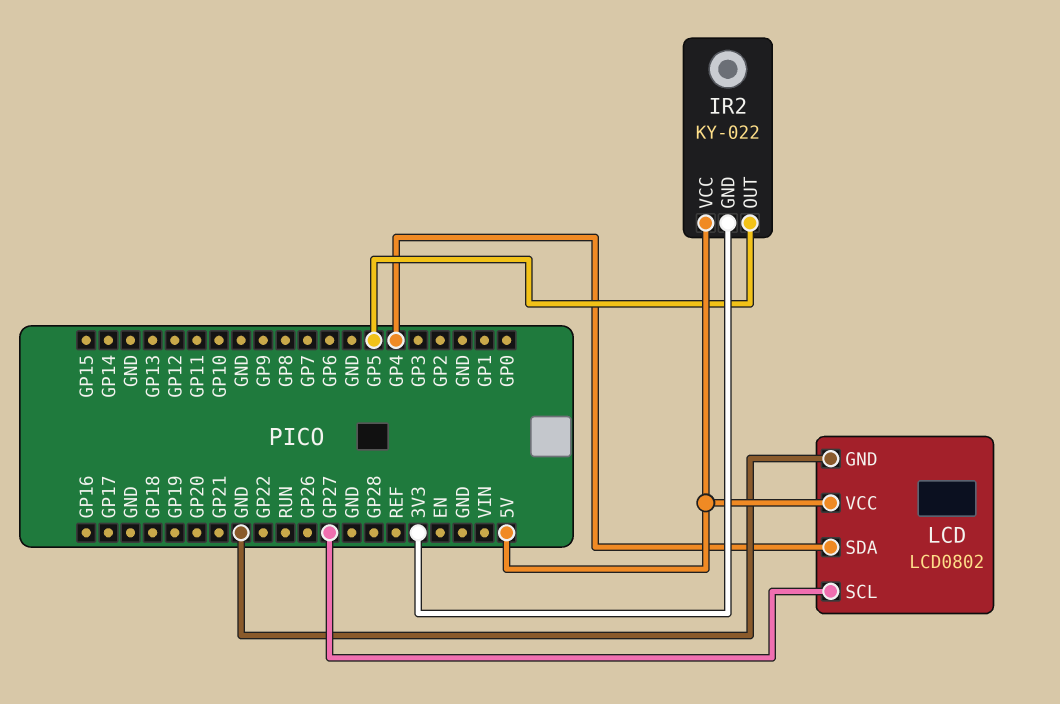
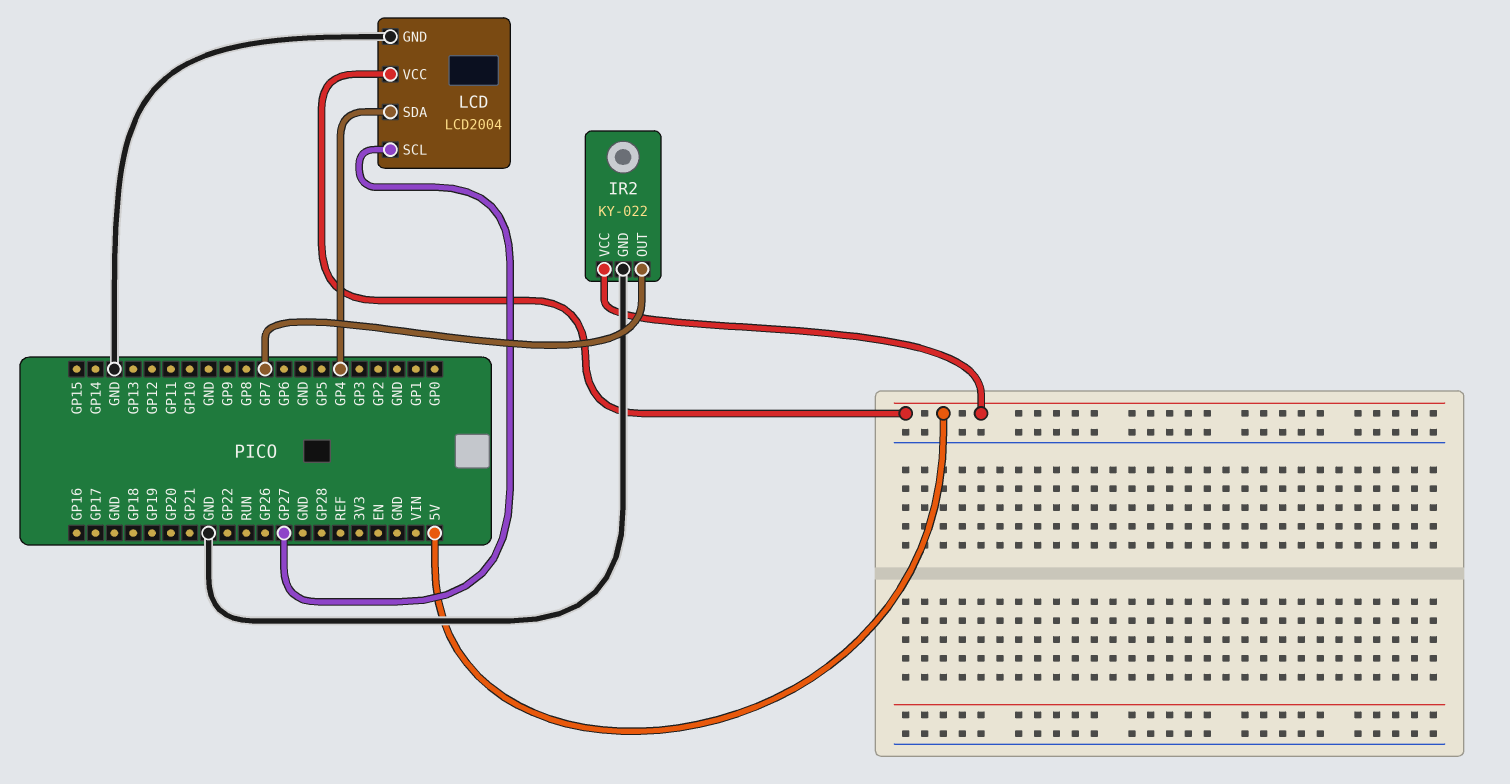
IR2 pin GND: 3V3 -> GND
IR2 pin OUT: GP5 -> GP7
LCD: LCD0802 -> LCD2004

